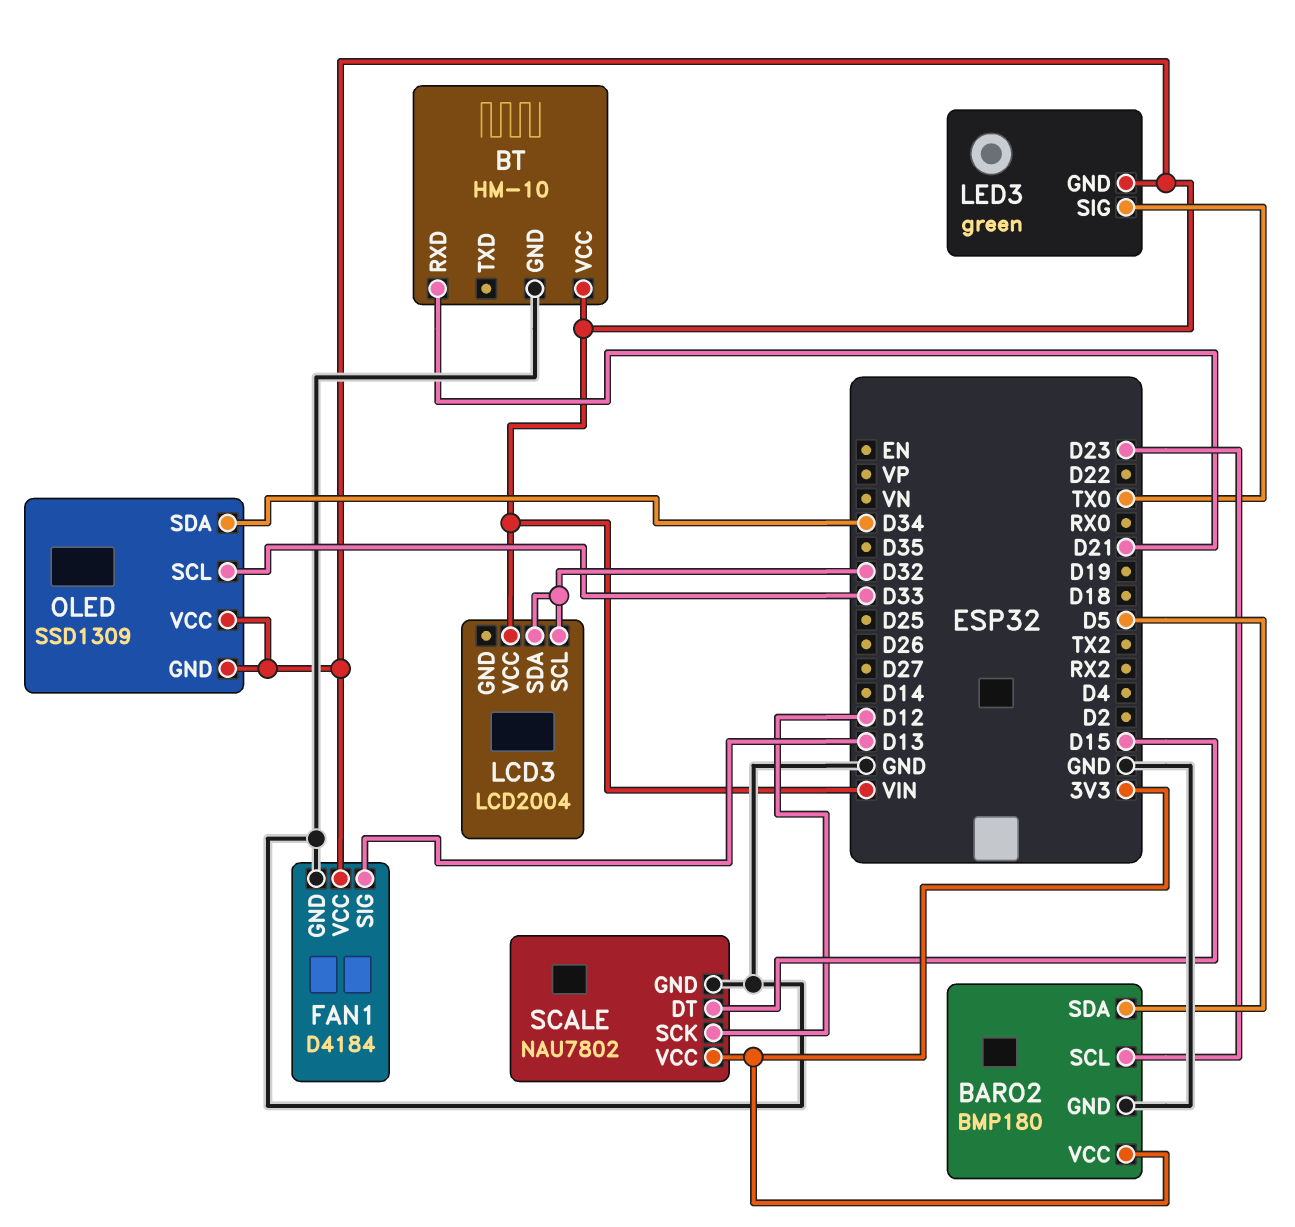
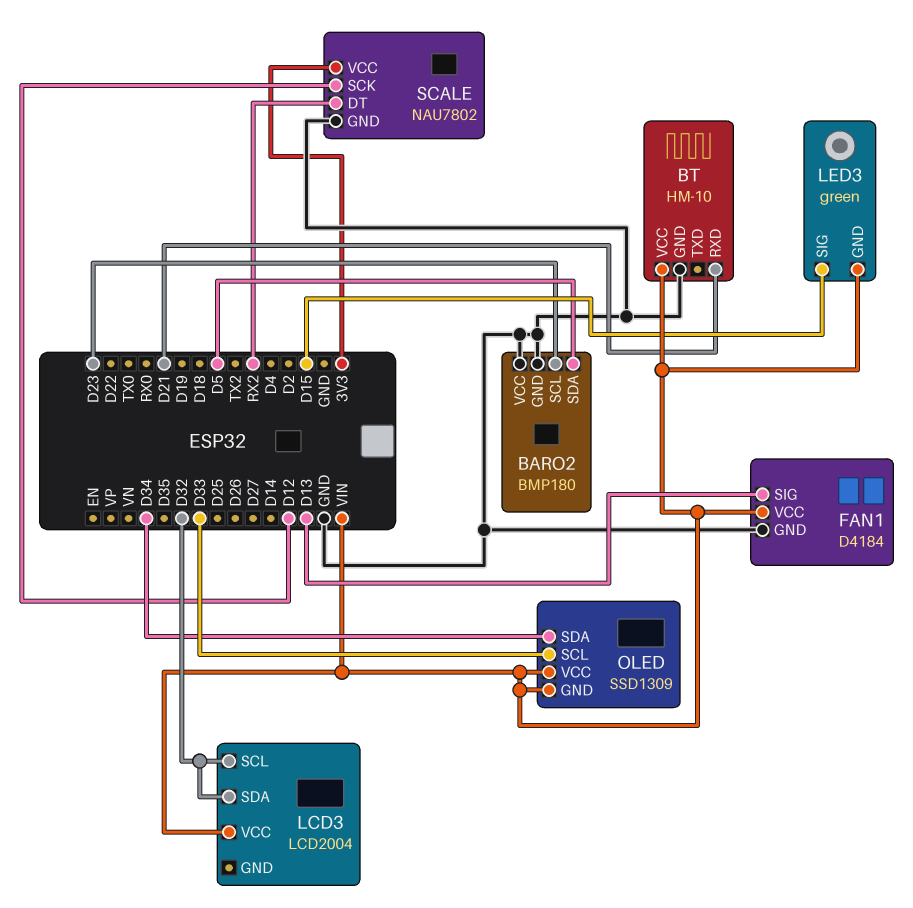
BARO2 pin VCC: 3V3 -> GND
LED3 pin SIG: TX0 -> D15
SCALE pin DT: D15 -> RX2

